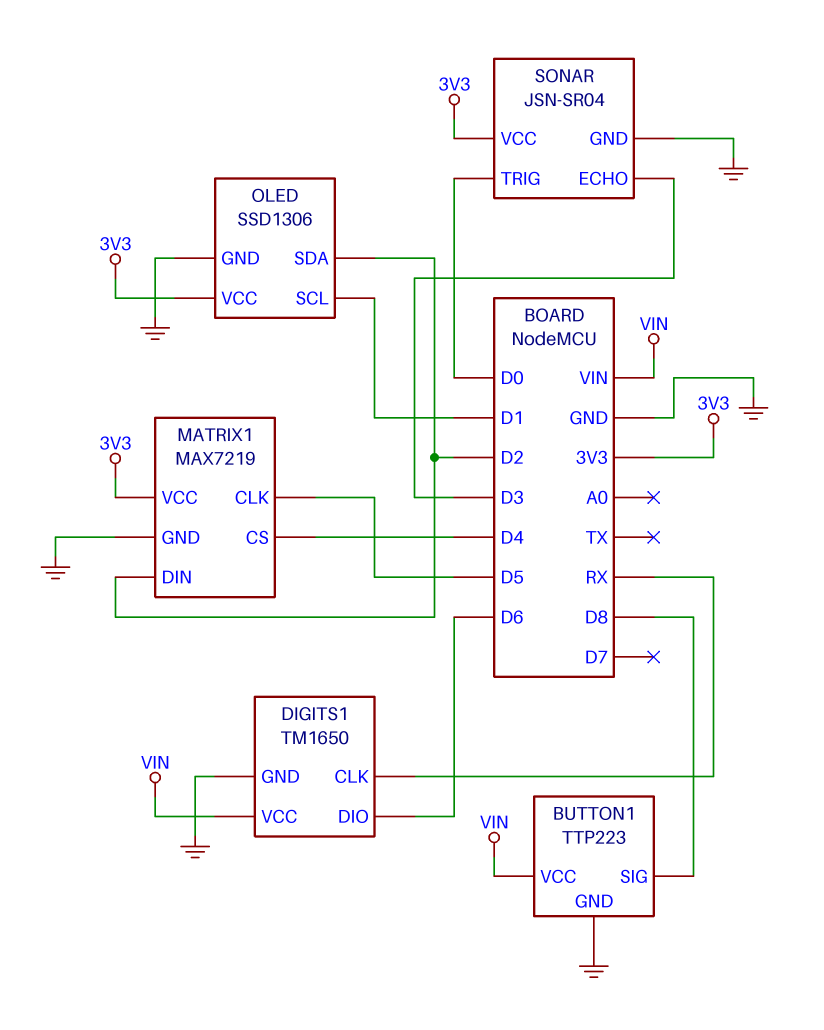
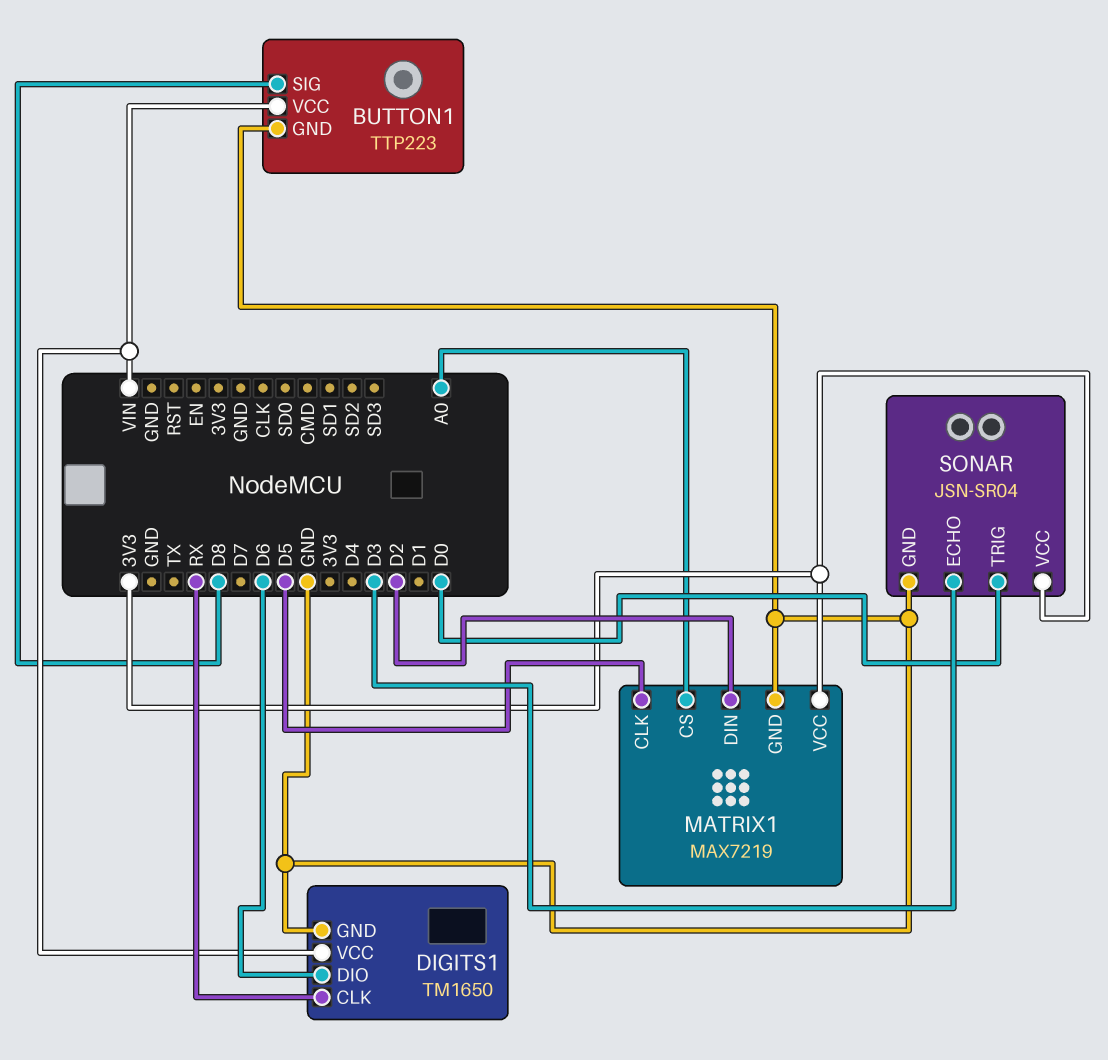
MATRIX1 pin CS: D4 -> A0
OLED: SSD1306 -> none
OLED pin GND: GND -> none
OLED pin SCL: D1 -> none
OLED pin SDA: D2 -> none
OLED pin VCC: 3V3 -> none

